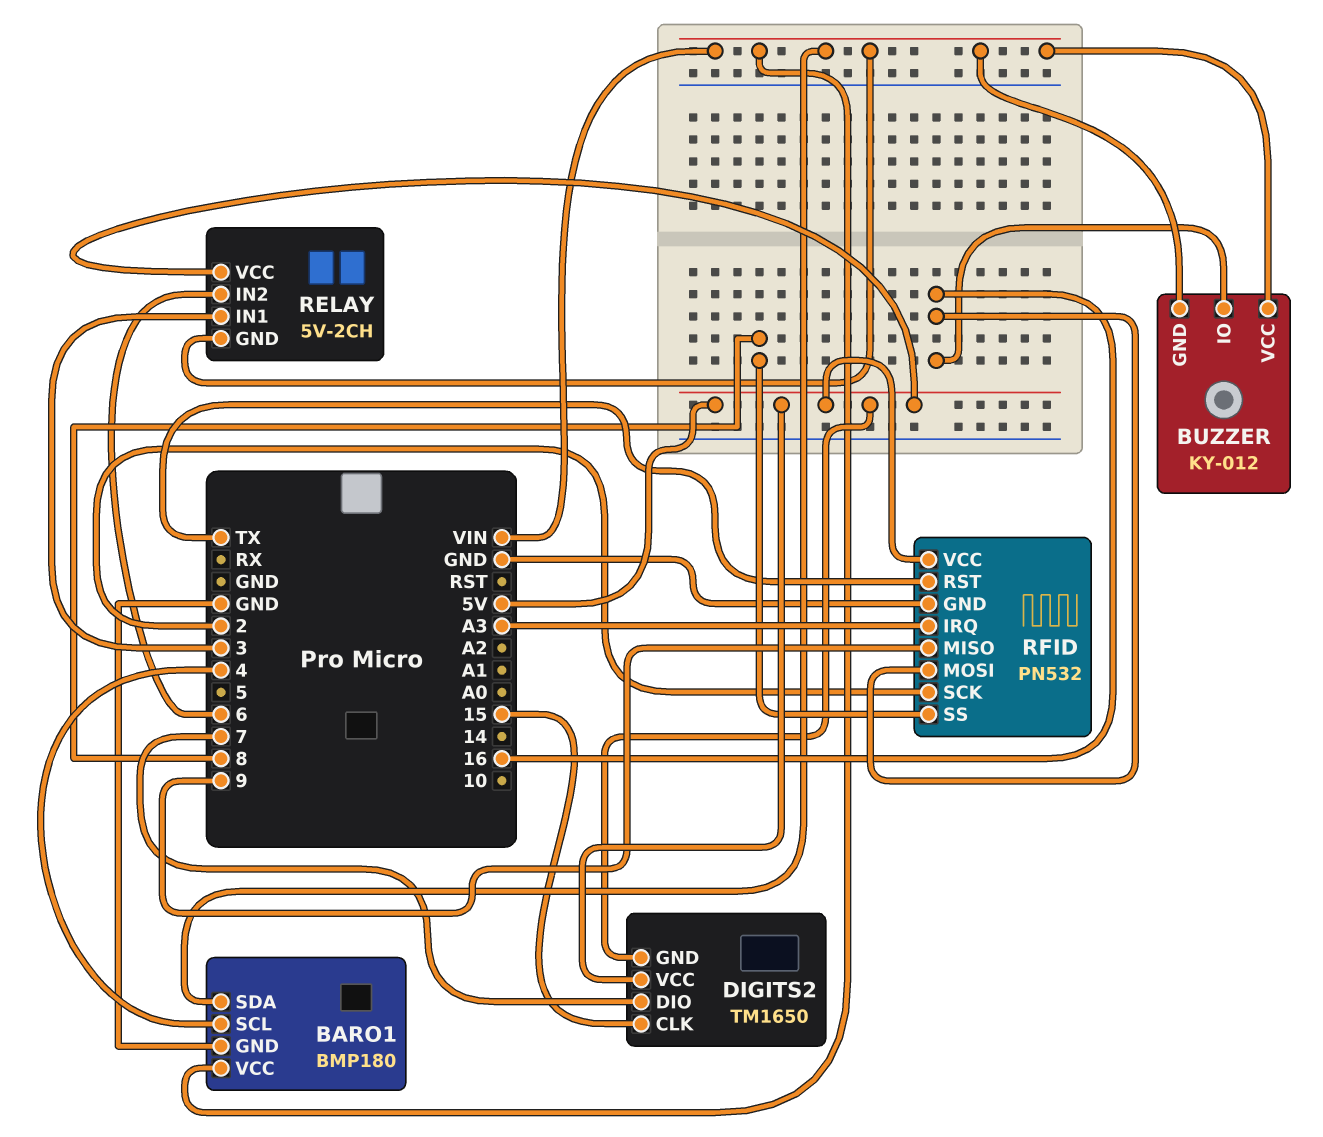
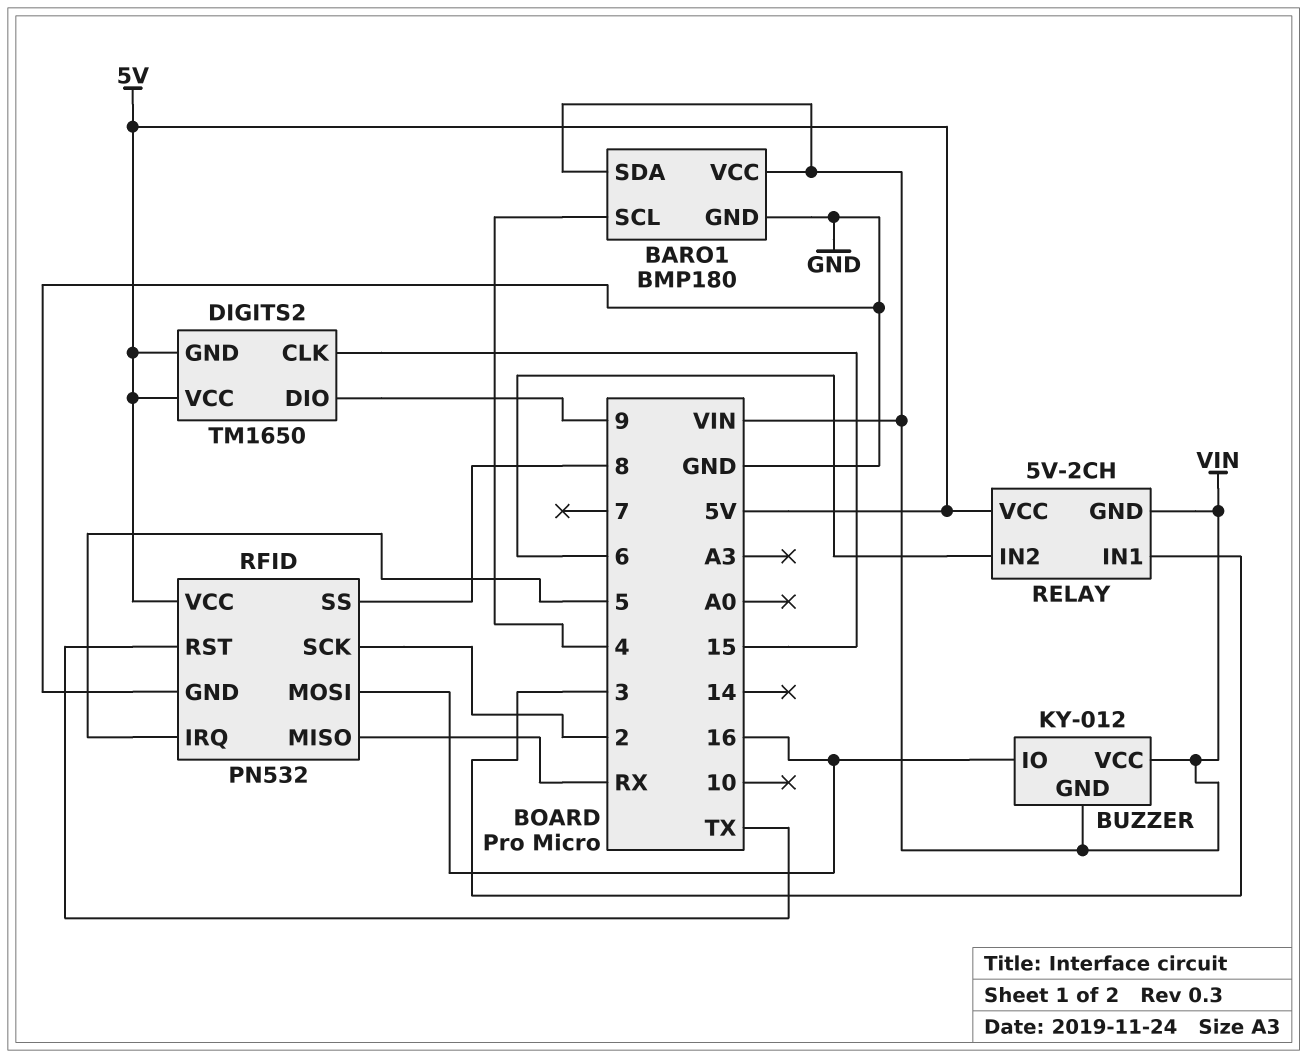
DIGITS2 pin DIO: 7 -> 9
RFID pin IRQ: A3 -> 5
RFID pin MISO: 9 -> RX

